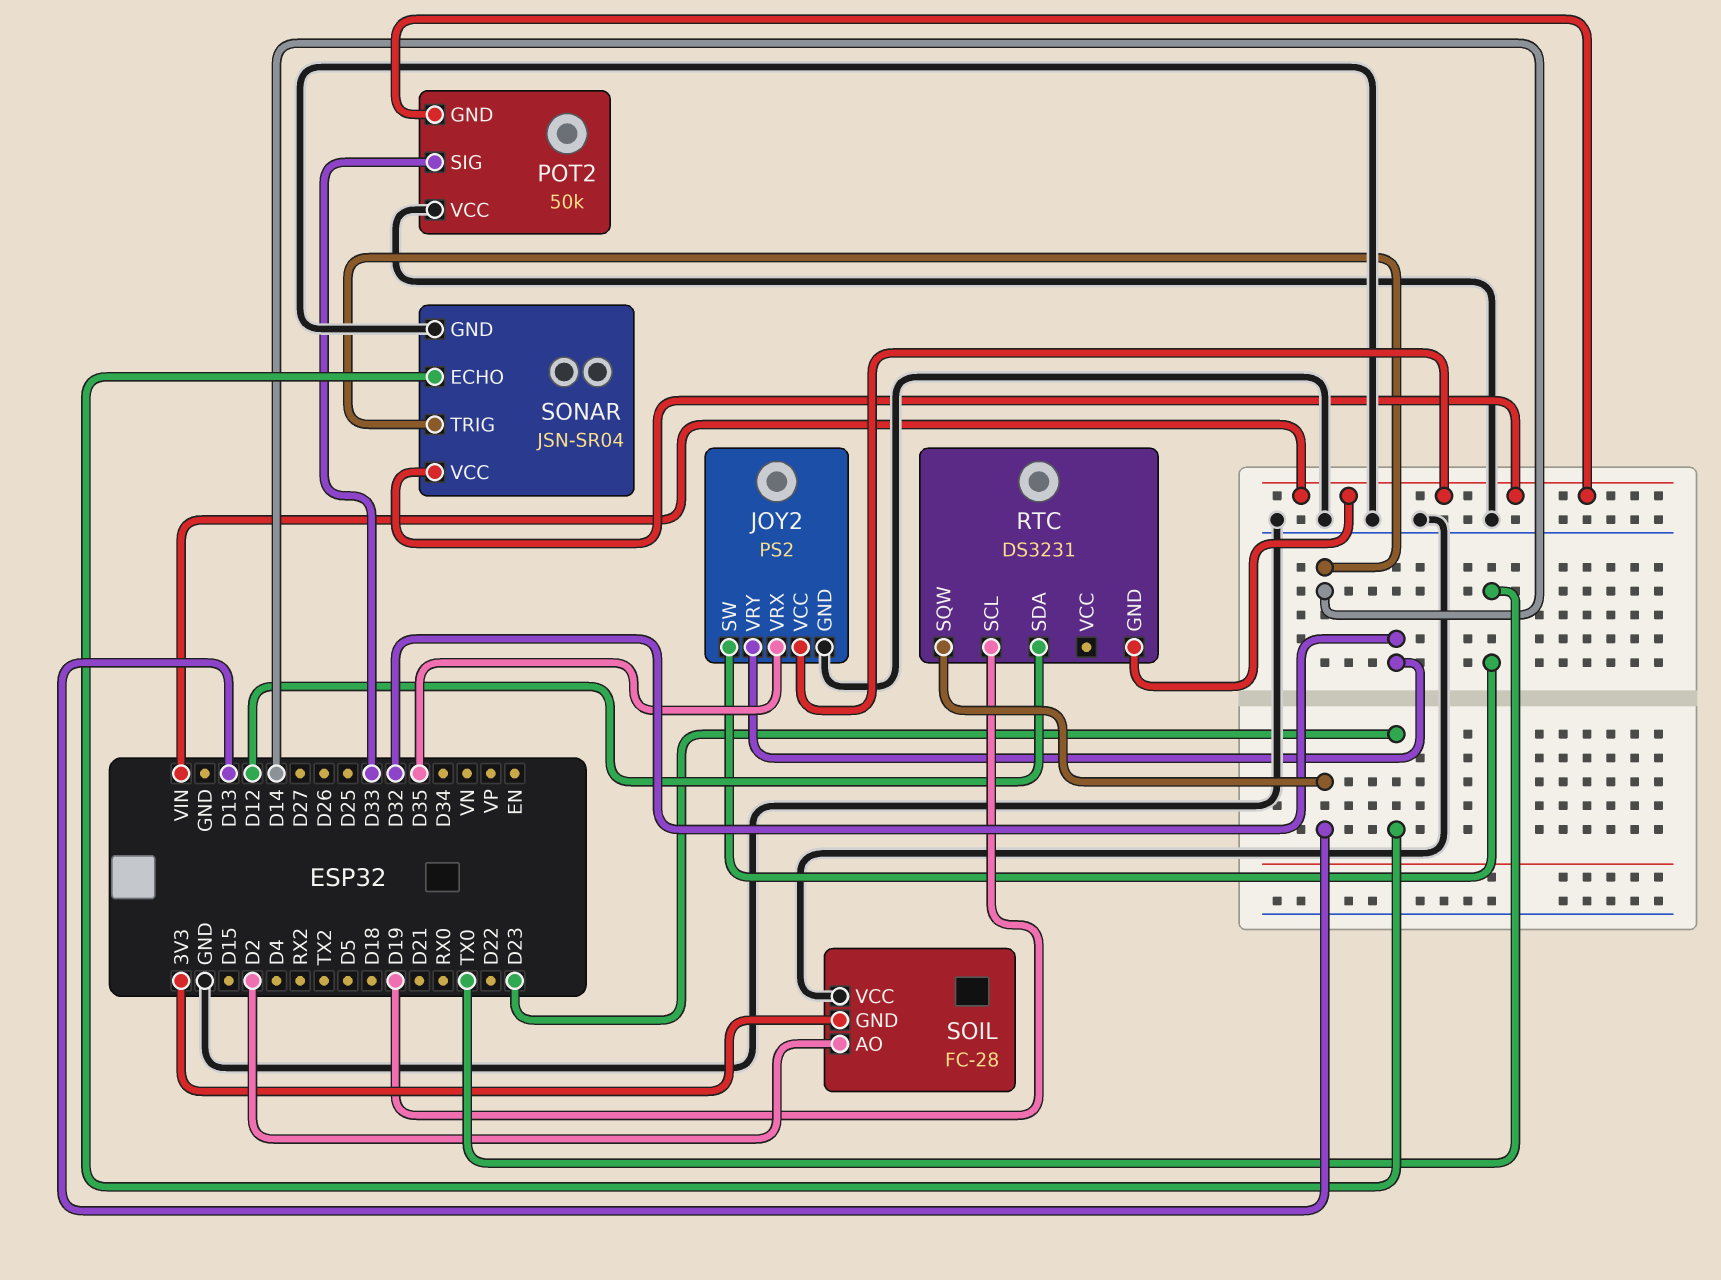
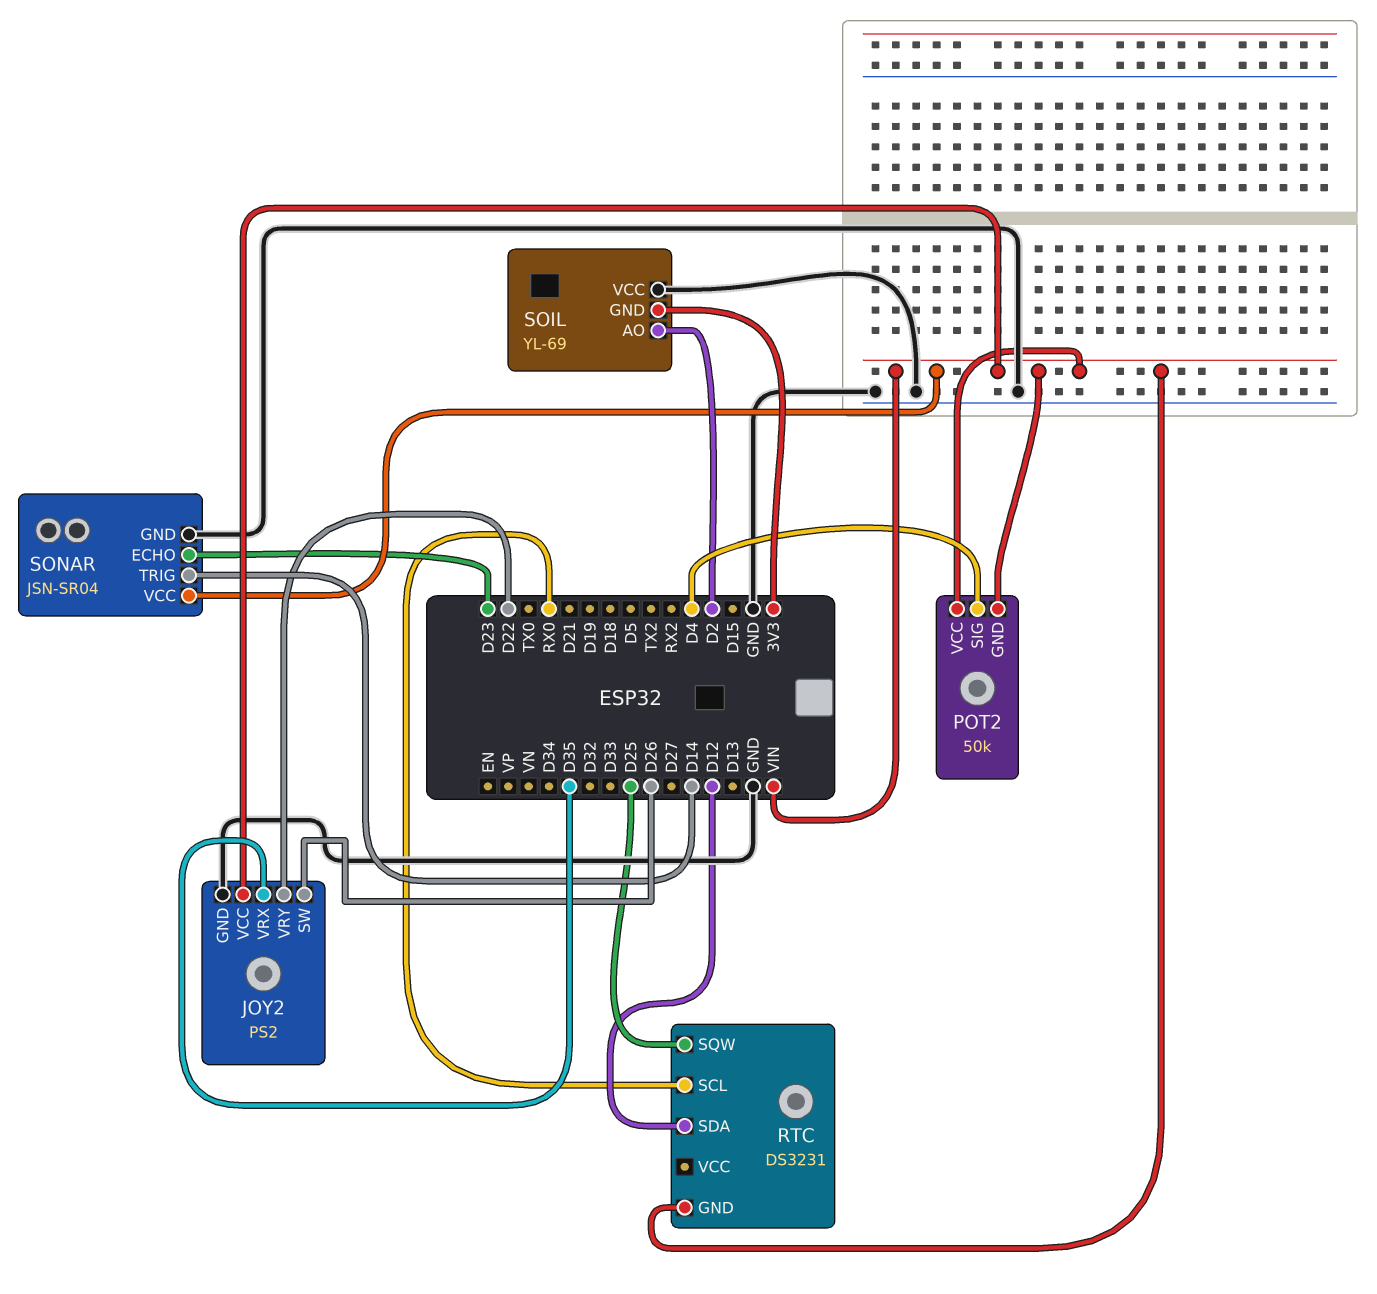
JOY2 pin SW: TX0 -> D26
JOY2 pin VRY: D32 -> D22
POT2 pin SIG: D33 -> D4
POT2 pin VCC: GND -> VIN
RTC pin SCL: D19 -> RX0
RTC pin SQW: D13 -> D25
SOIL: FC-28 -> YL-69

